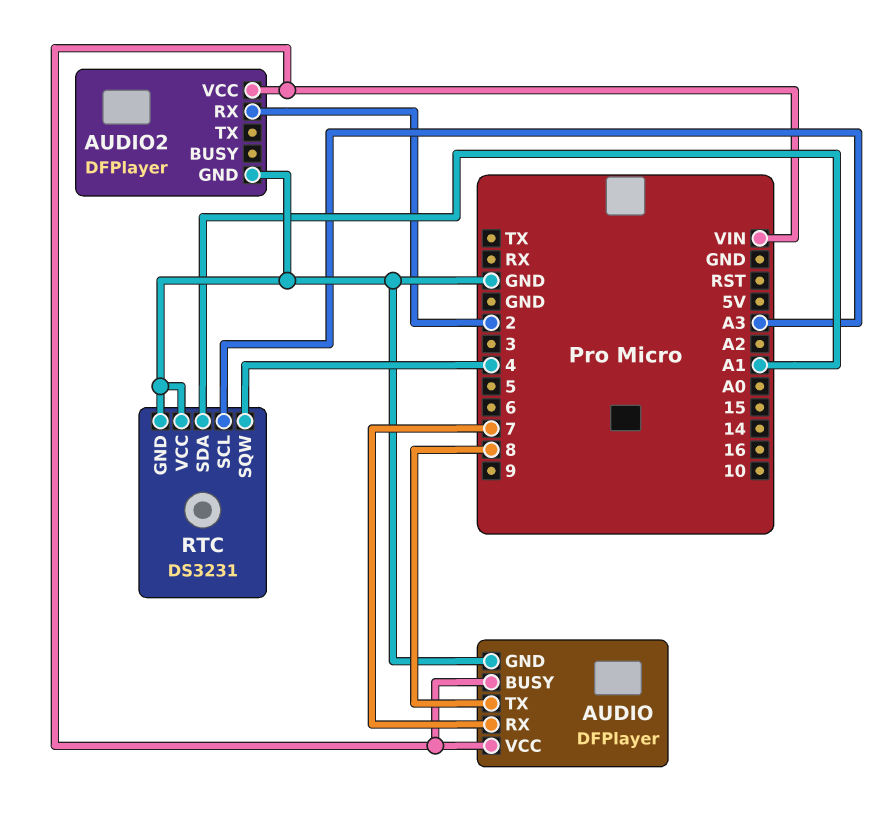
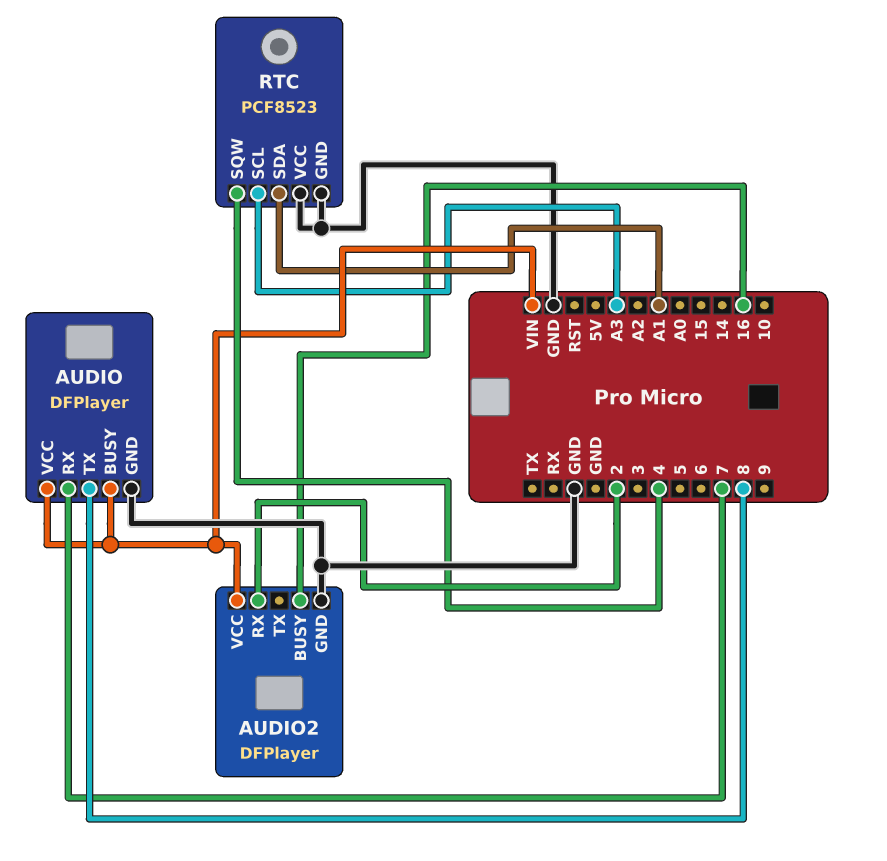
AUDIO2 pin BUSY: none -> 16
RTC: DS3231 -> PCF8523

